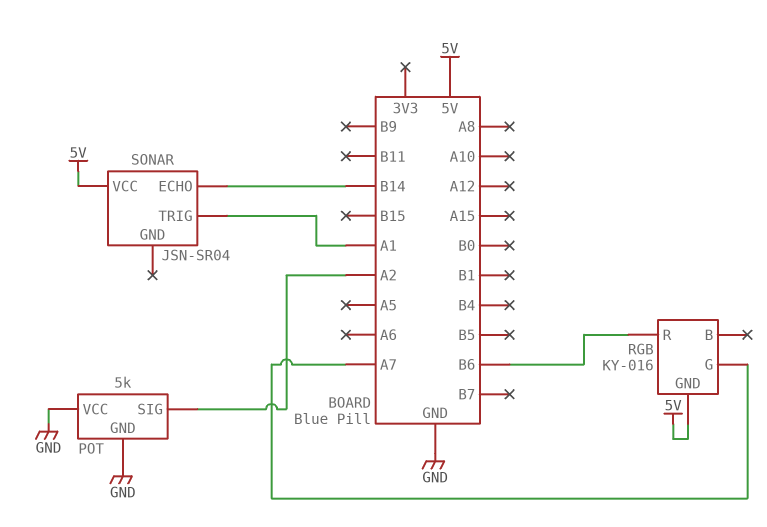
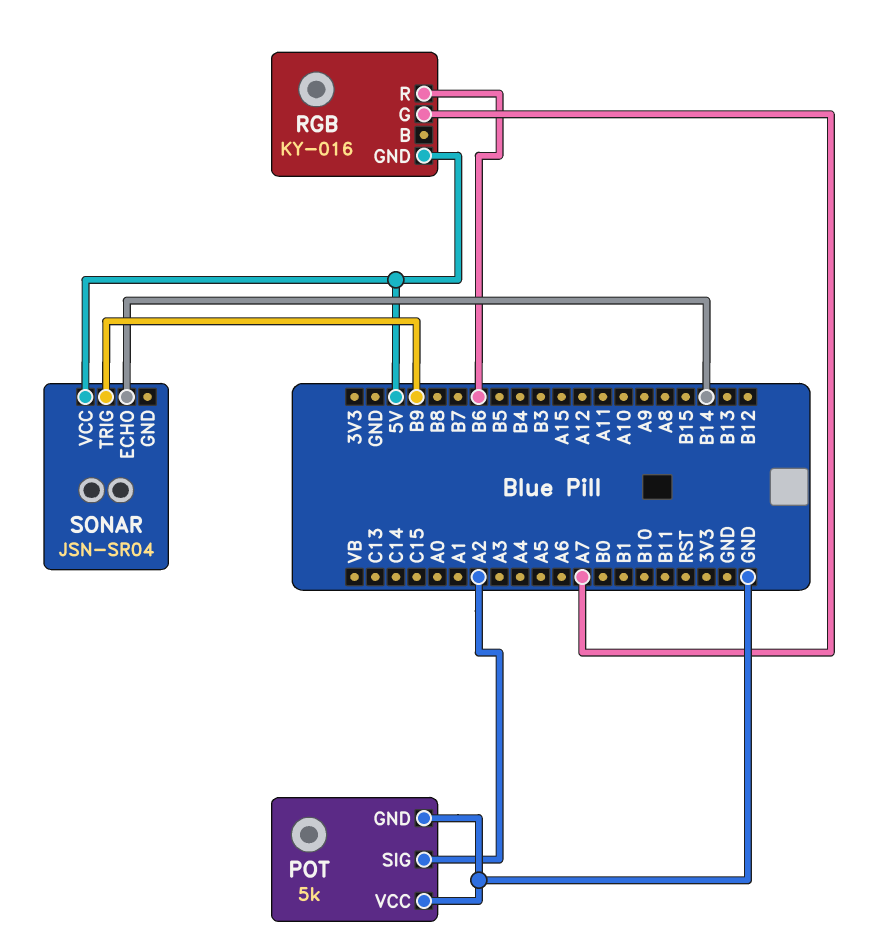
SONAR pin TRIG: A1 -> B9

